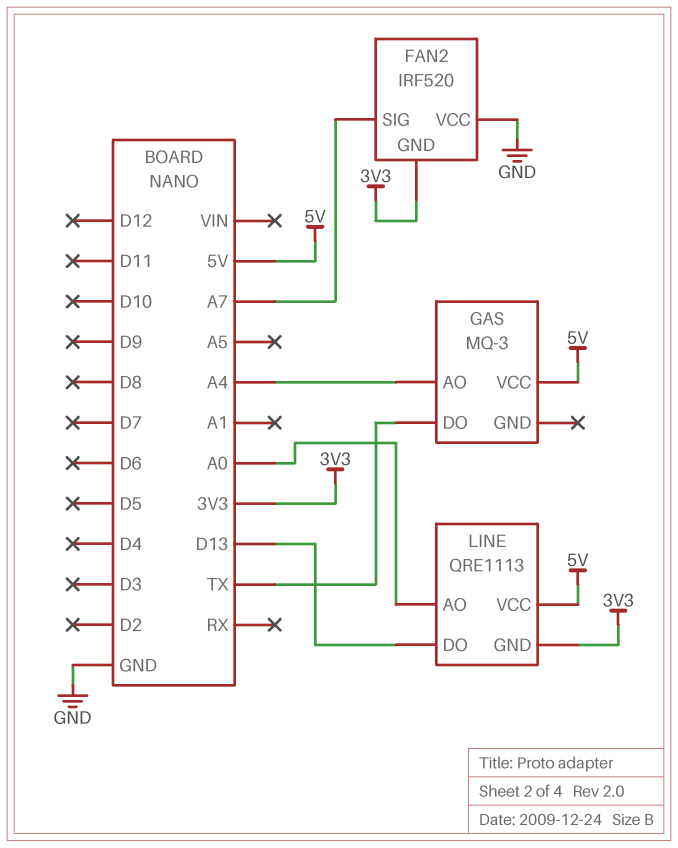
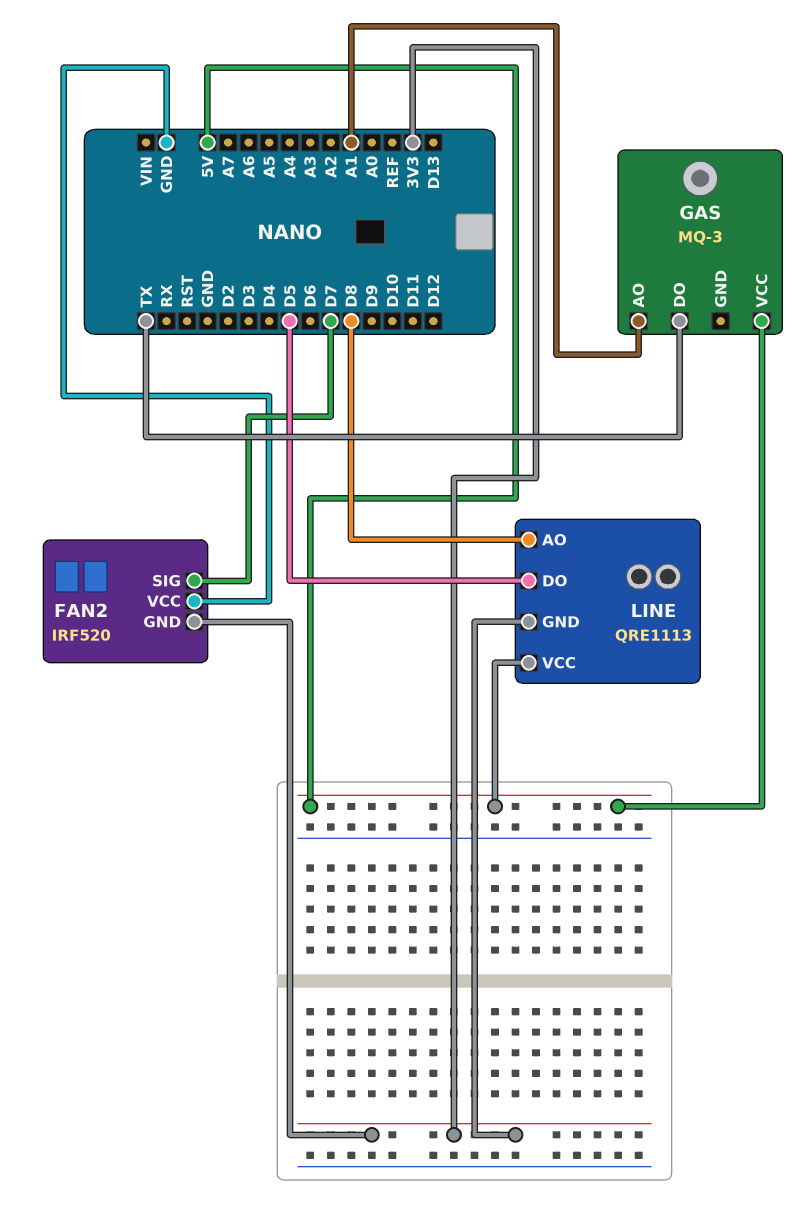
FAN2 pin SIG: A7 -> D7
GAS pin AO: A4 -> A1
LINE pin AO: A0 -> D8
LINE pin DO: D13 -> D5

